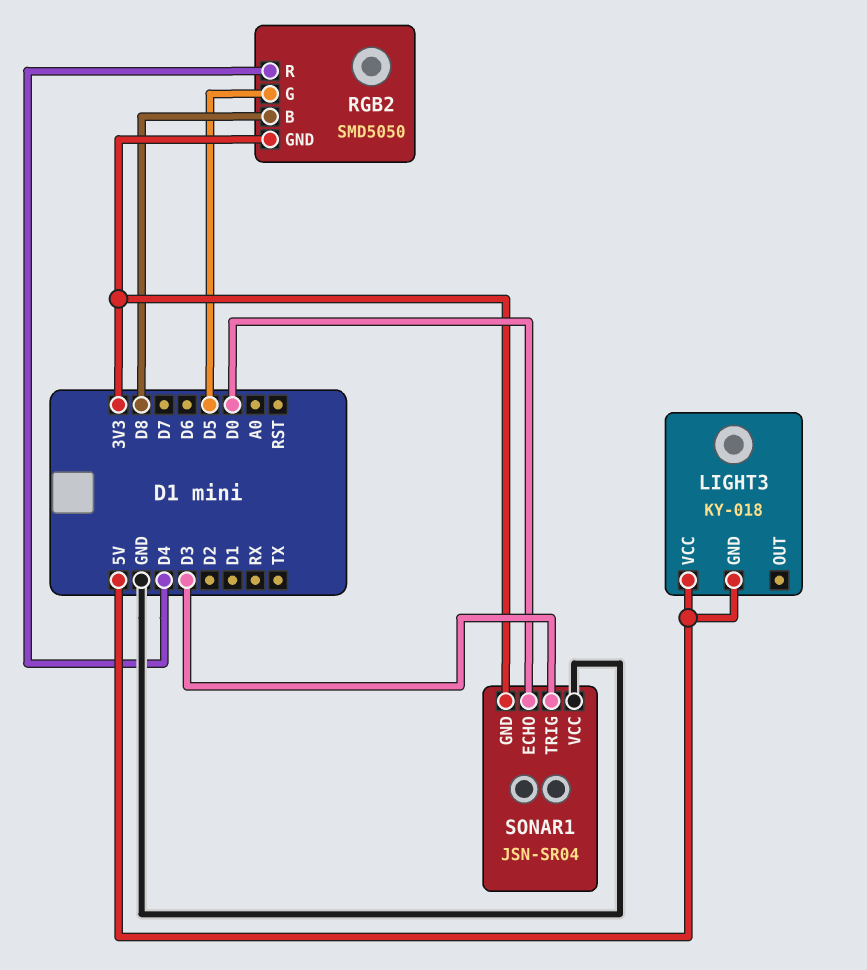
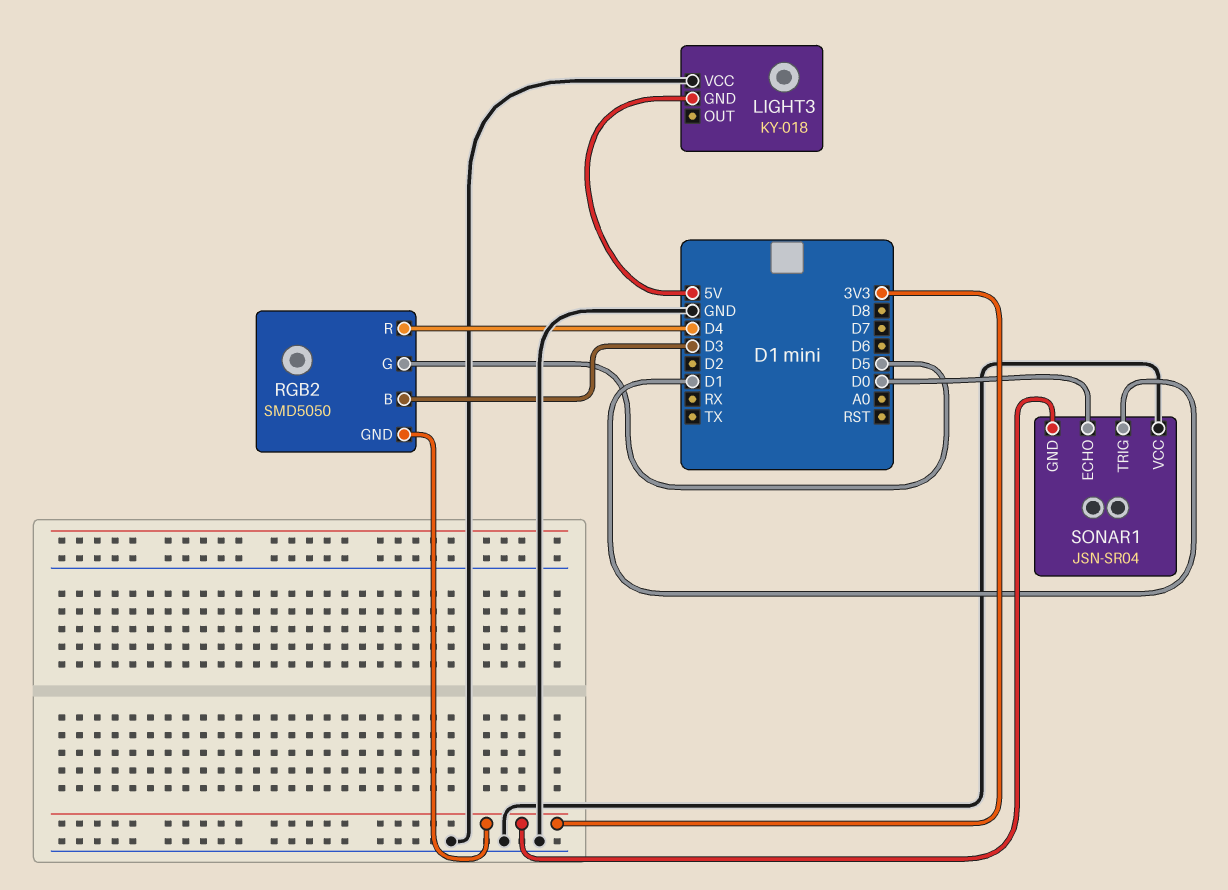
LIGHT3 pin VCC: 5V -> GND
RGB2 pin B: D8 -> D3
SONAR1 pin TRIG: D3 -> D1

